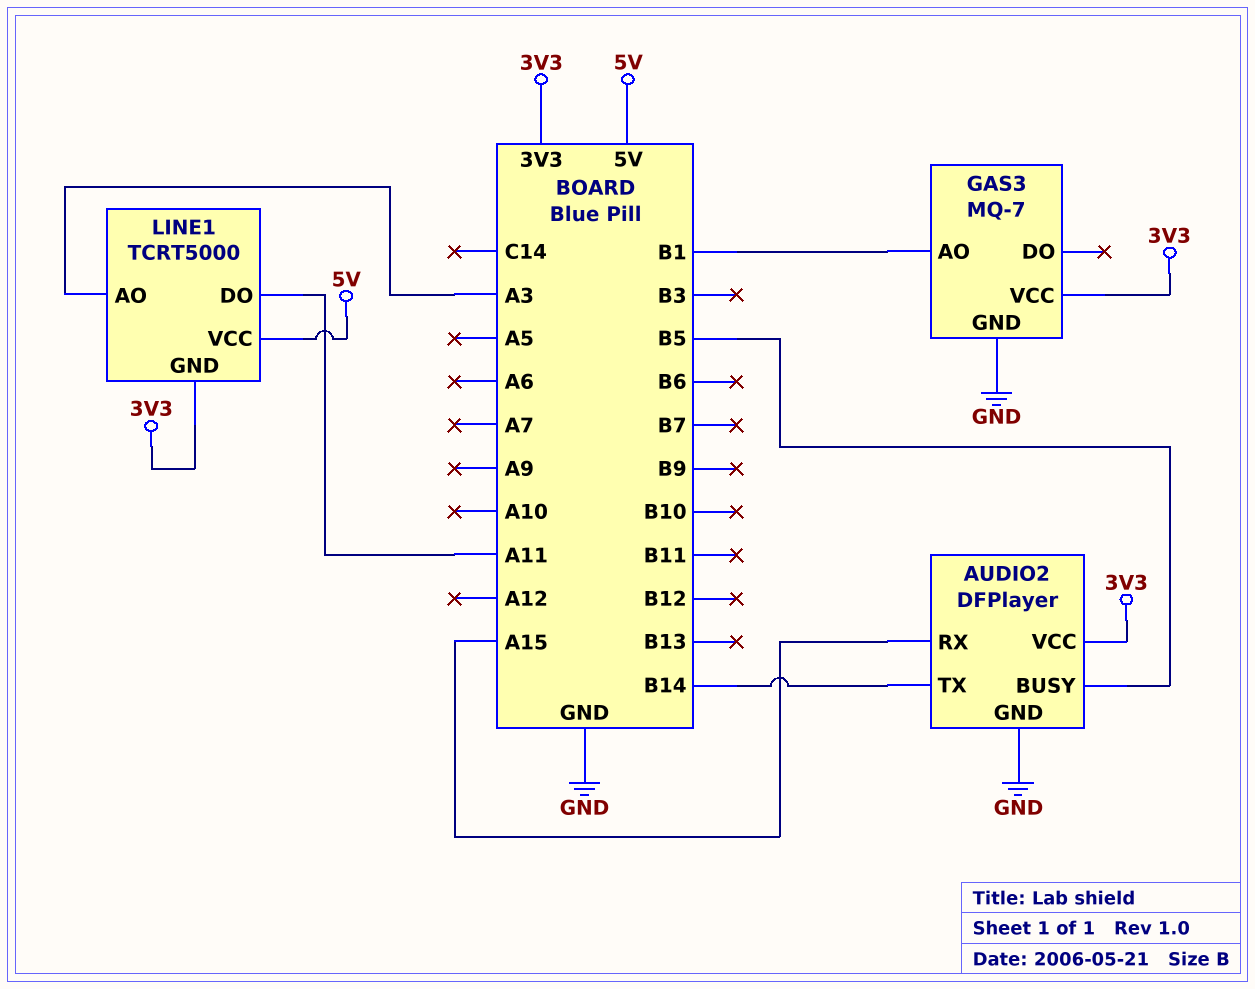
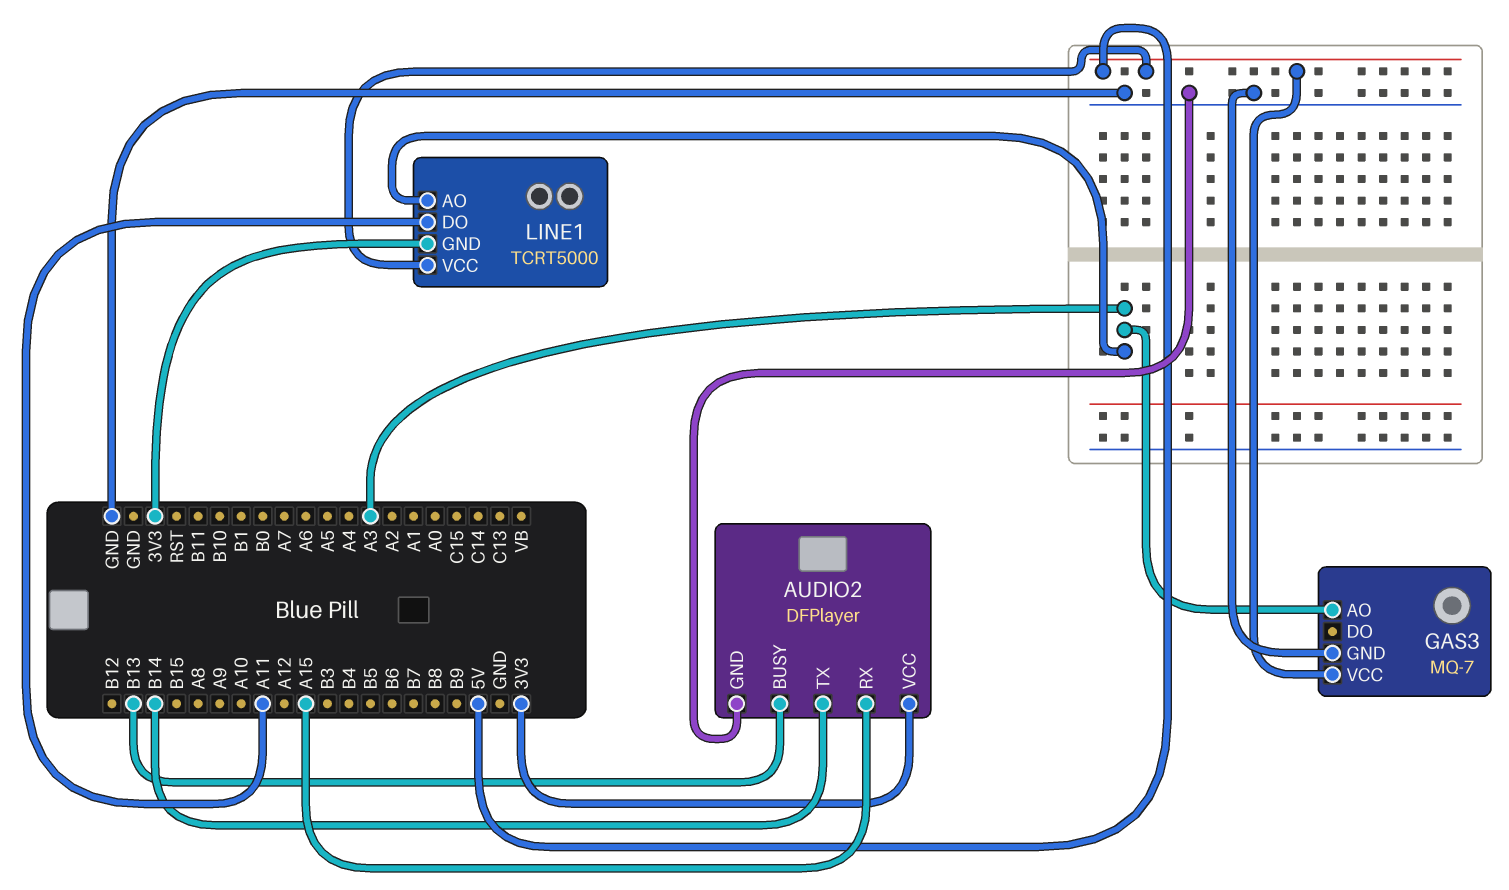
AUDIO2 pin BUSY: B5 -> B13
GAS3 pin AO: B1 -> A3
GAS3 pin VCC: 3V3 -> 5V

